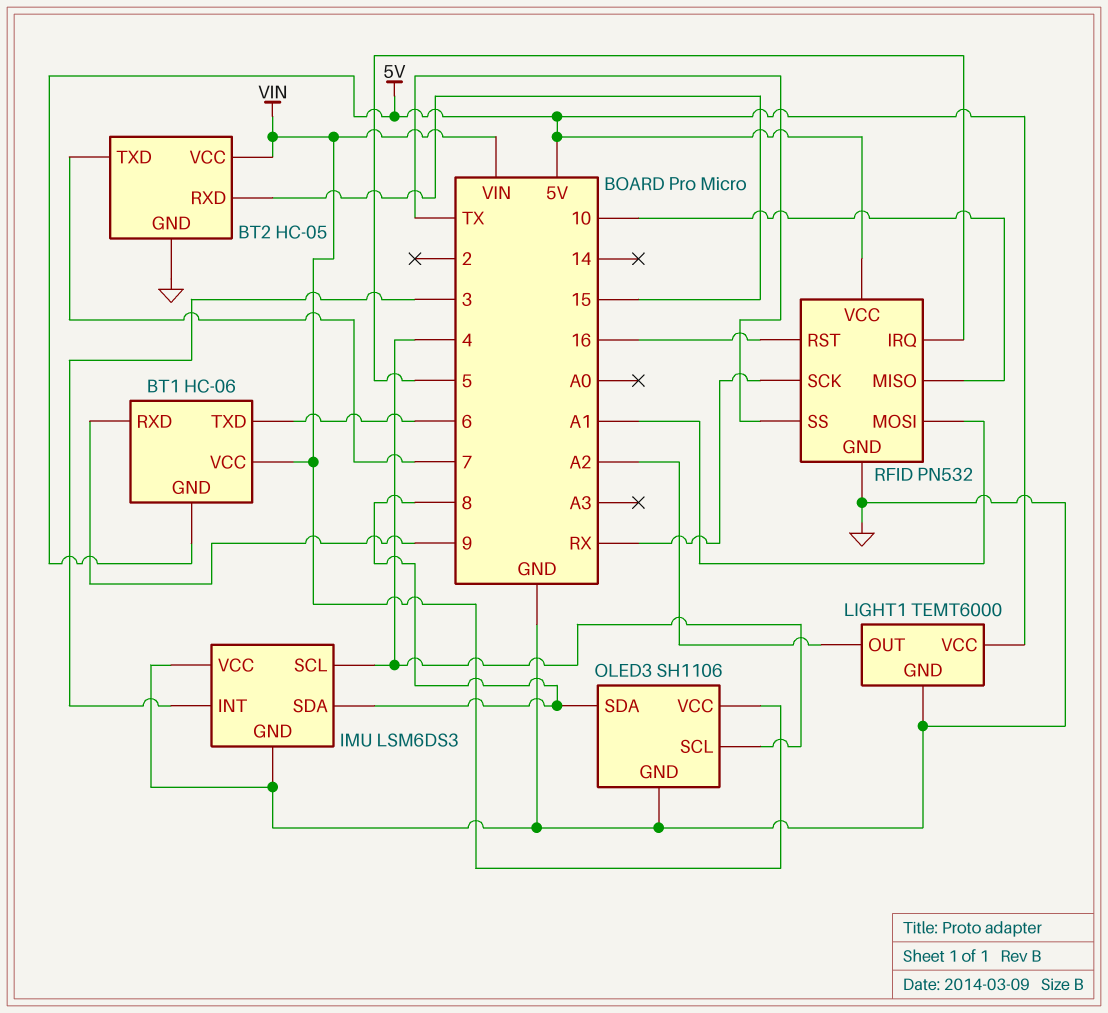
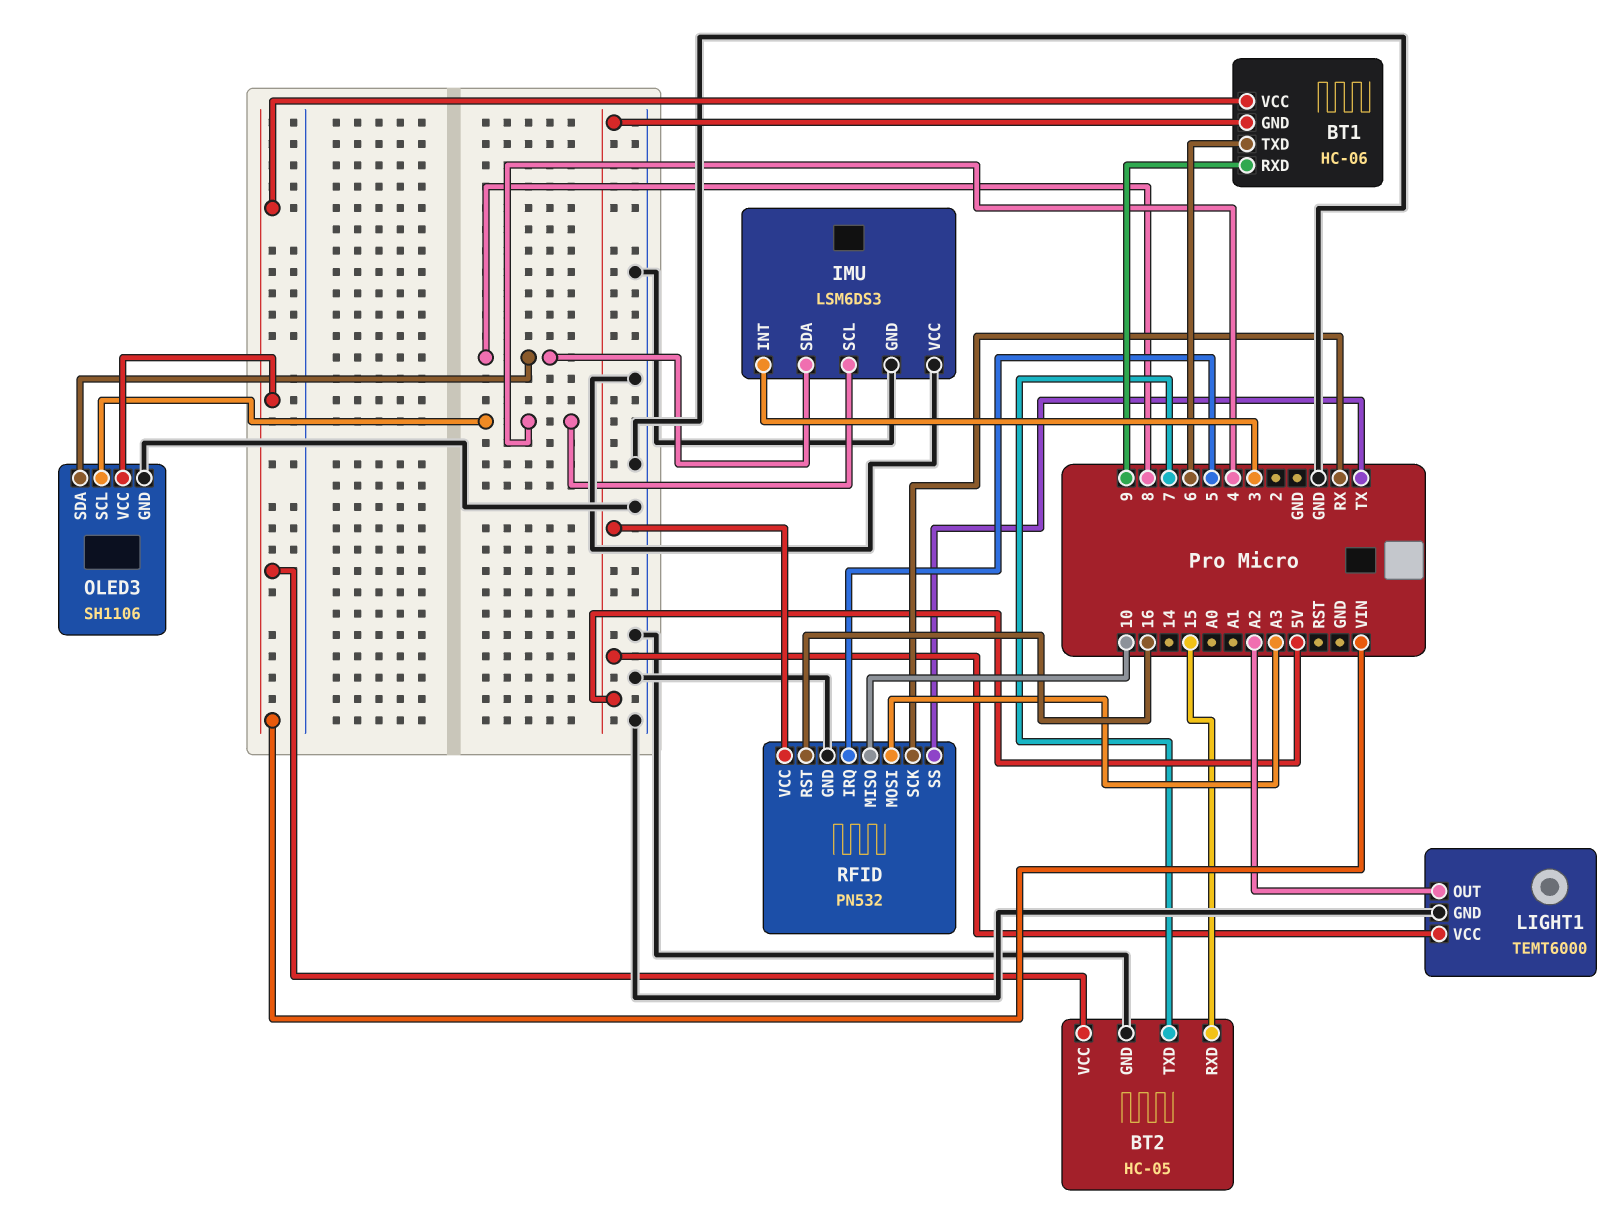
RFID pin MOSI: A1 -> A3

